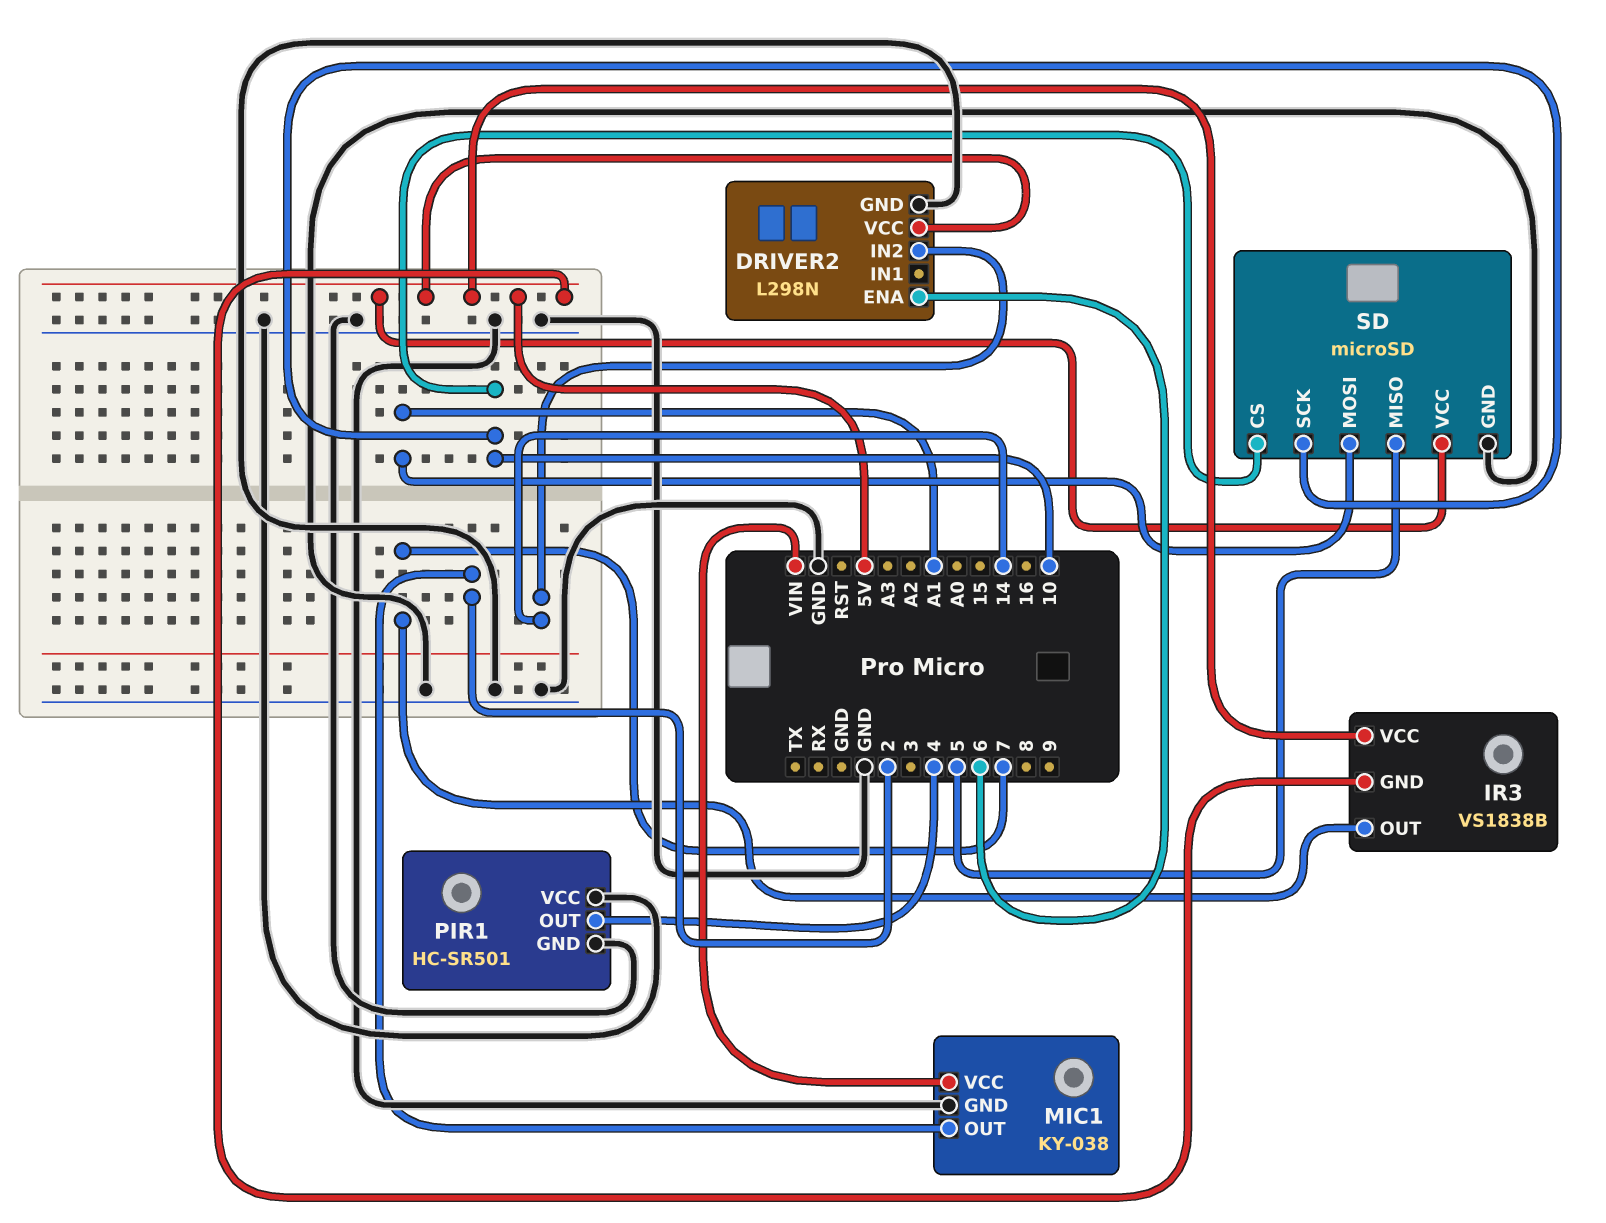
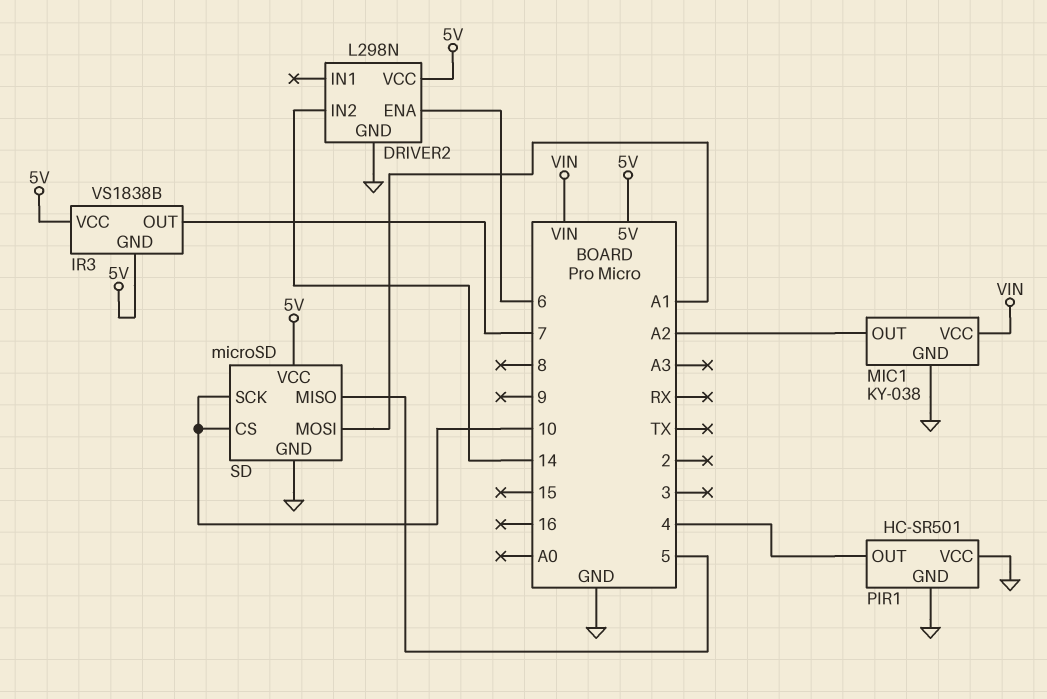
MIC1 pin OUT: 2 -> A2

